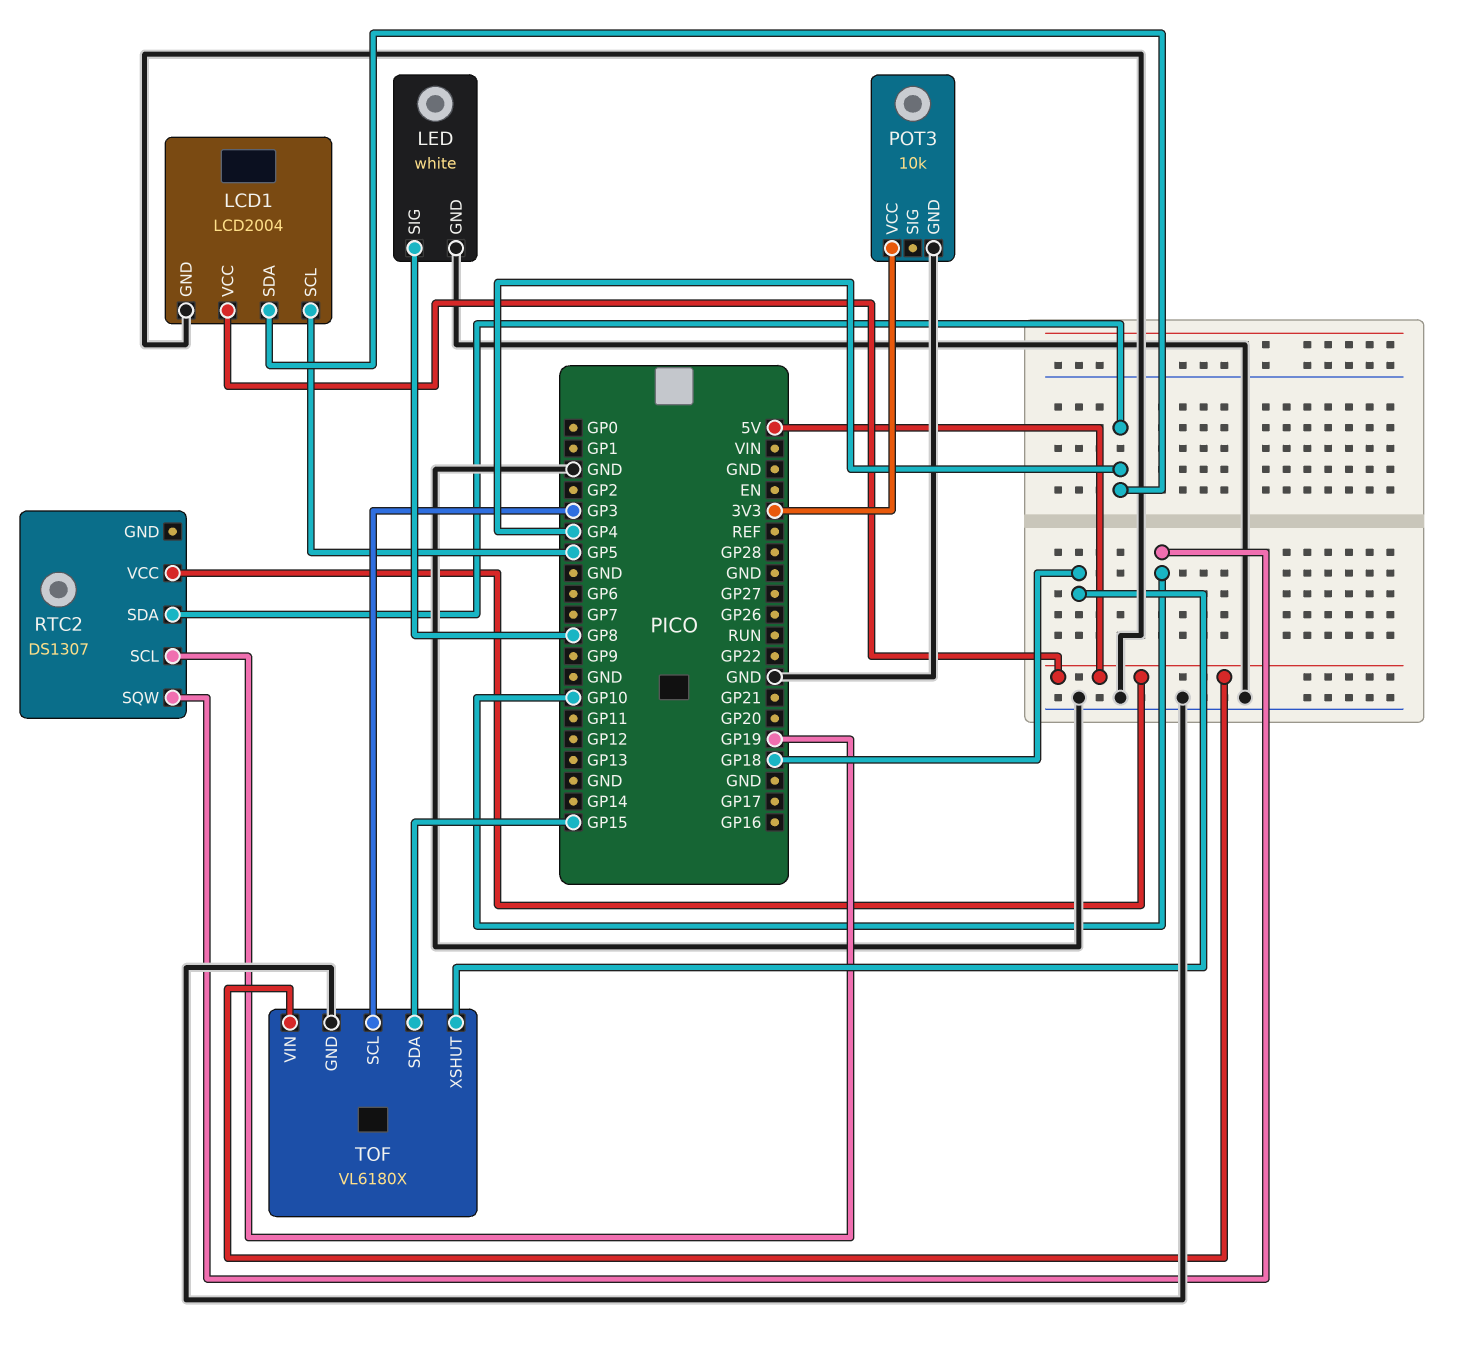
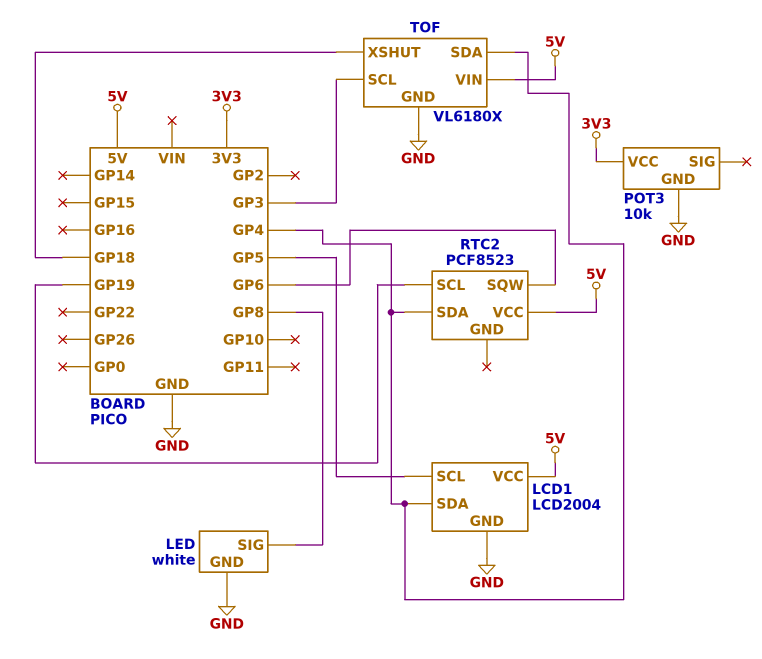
RTC2: DS1307 -> PCF8523
RTC2 pin SQW: GP10 -> GP6
TOF pin SDA: GP15 -> GP4

